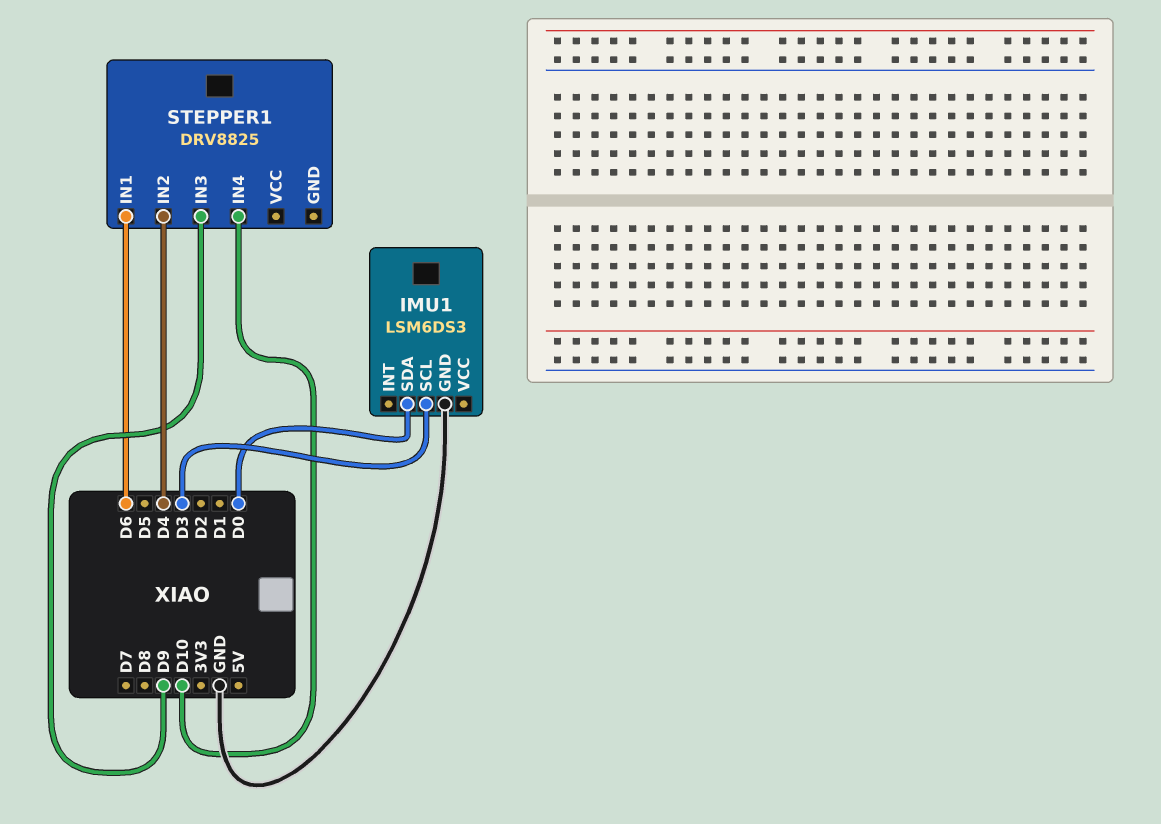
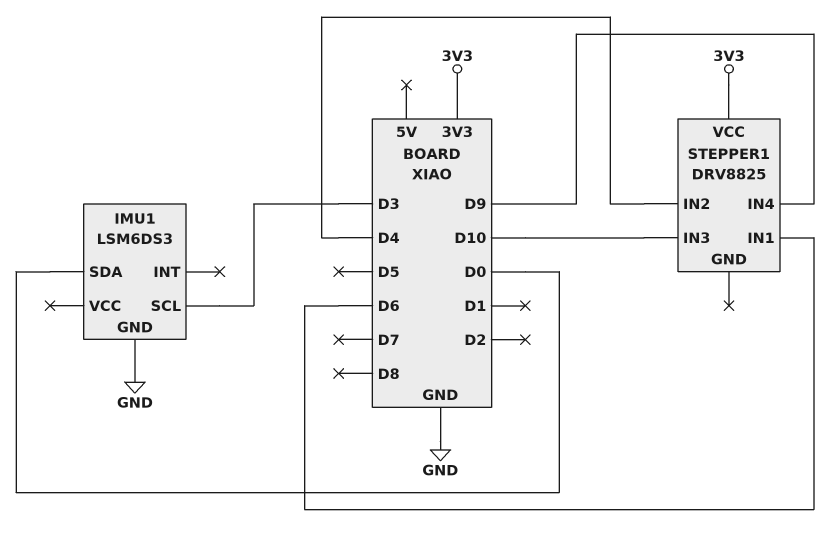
STEPPER1 pin IN3: D9 -> D10
STEPPER1 pin IN4: D10 -> D9
STEPPER1 pin VCC: none -> 3V3

